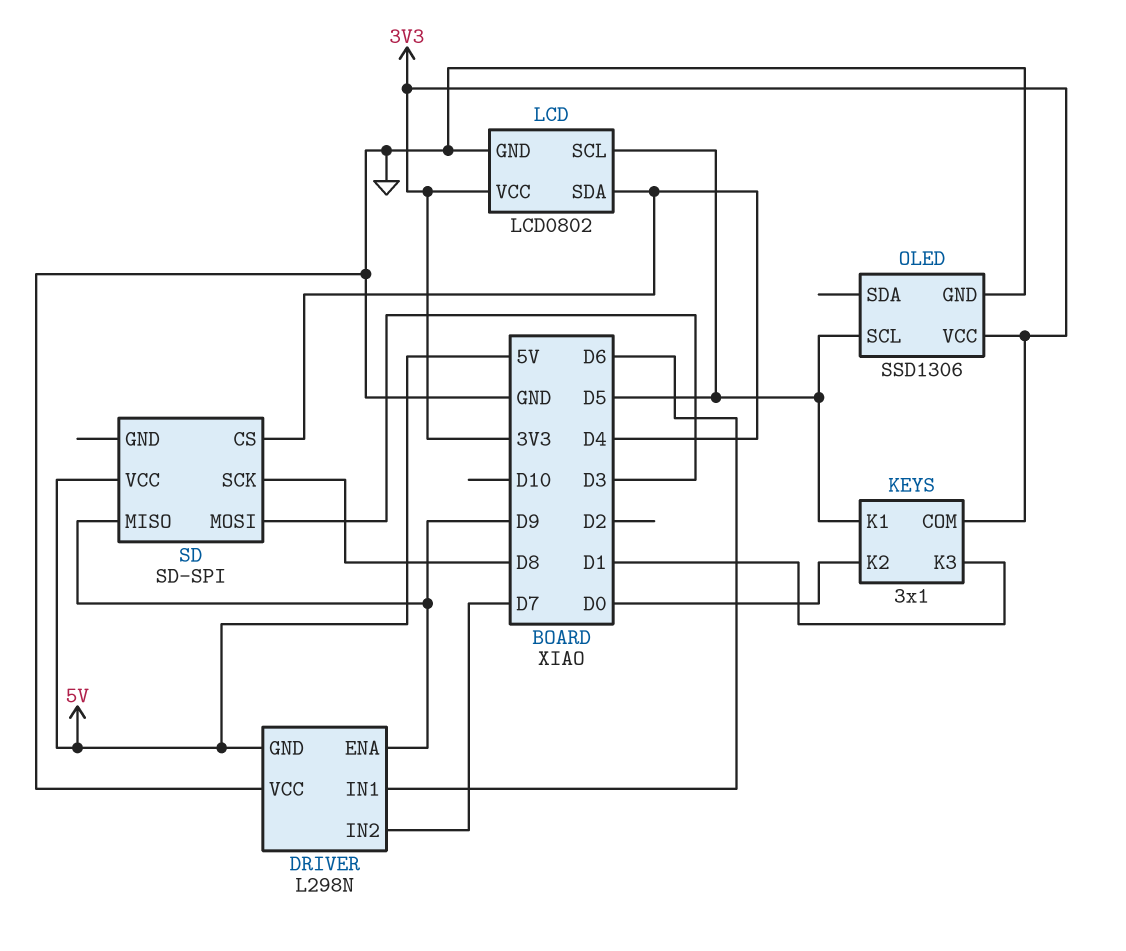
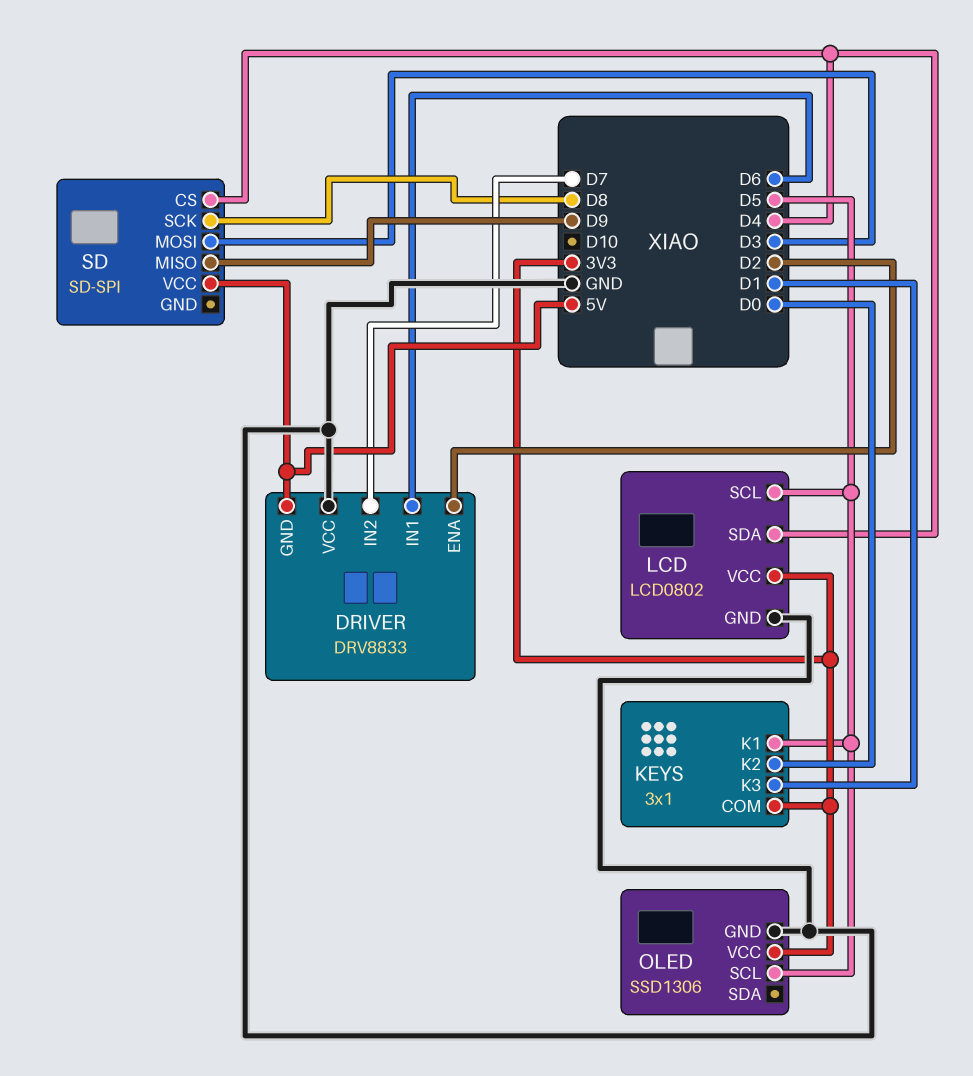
DRIVER: L298N -> DRV8833
DRIVER pin ENA: D9 -> D2

